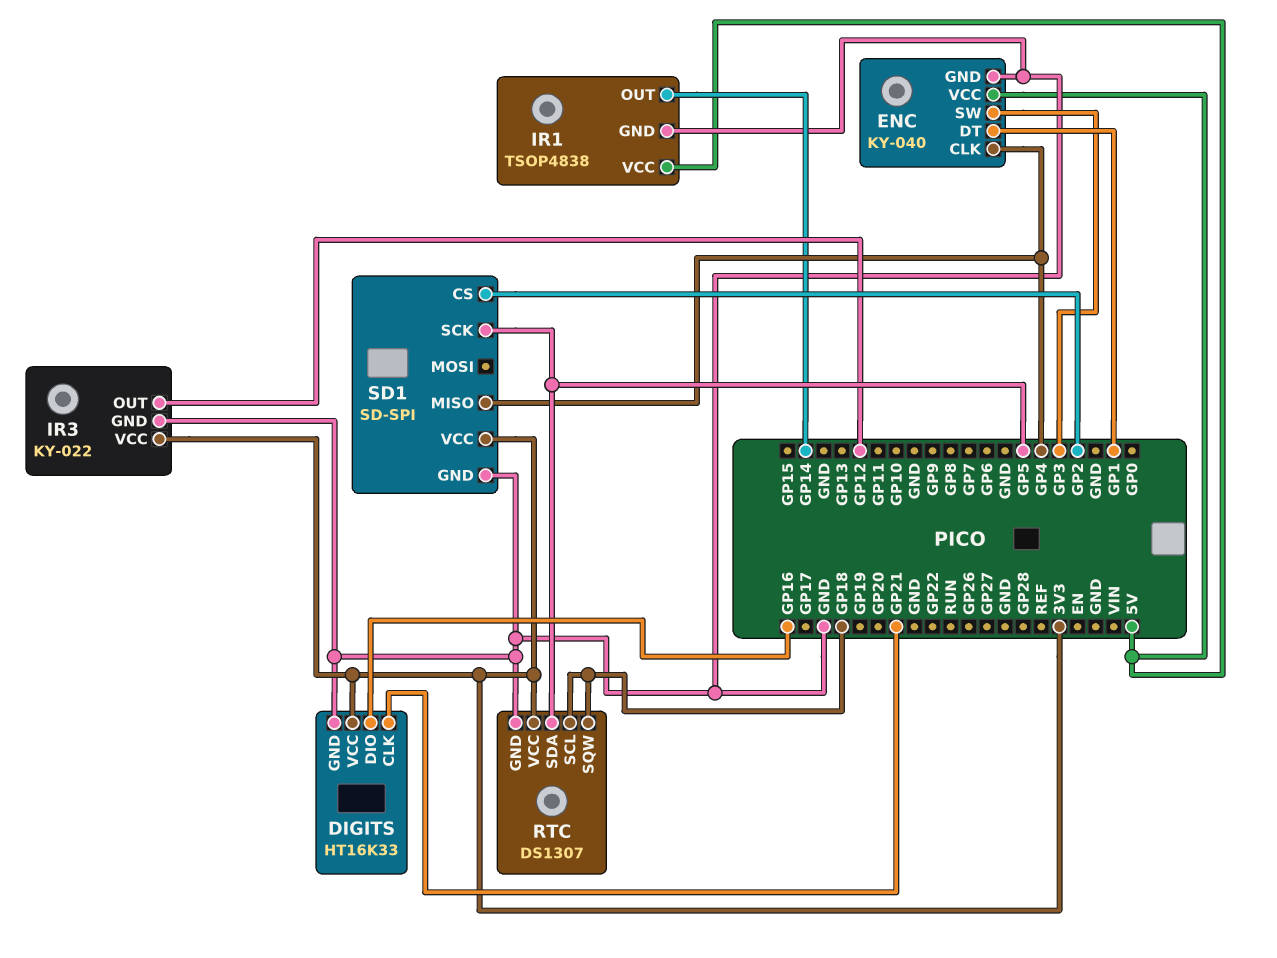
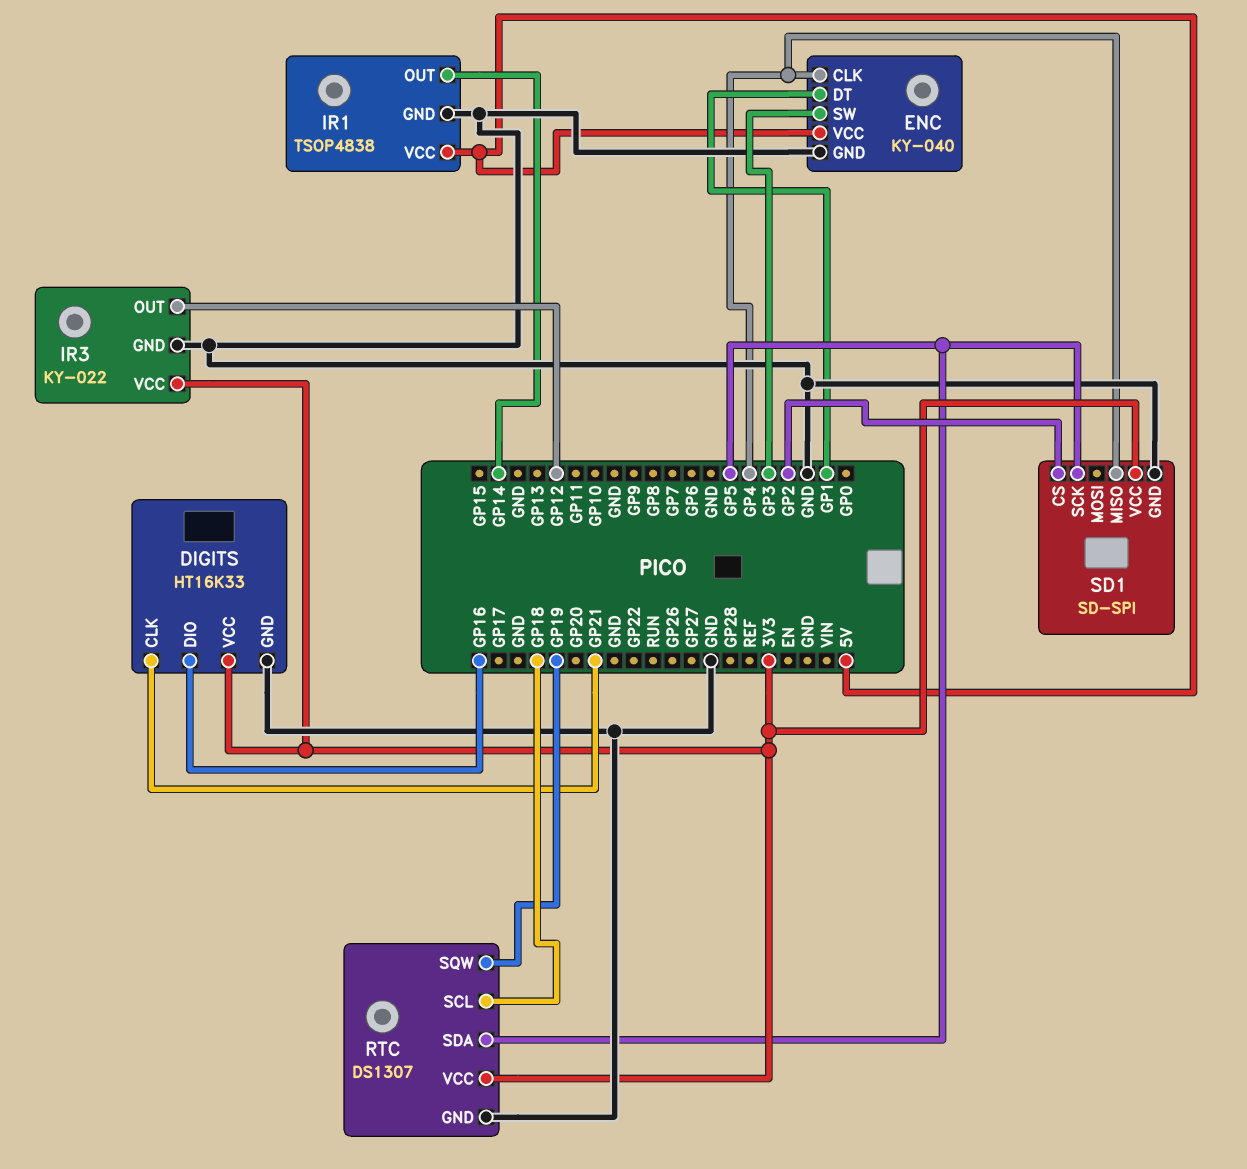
RTC pin SQW: GP18 -> GP19

